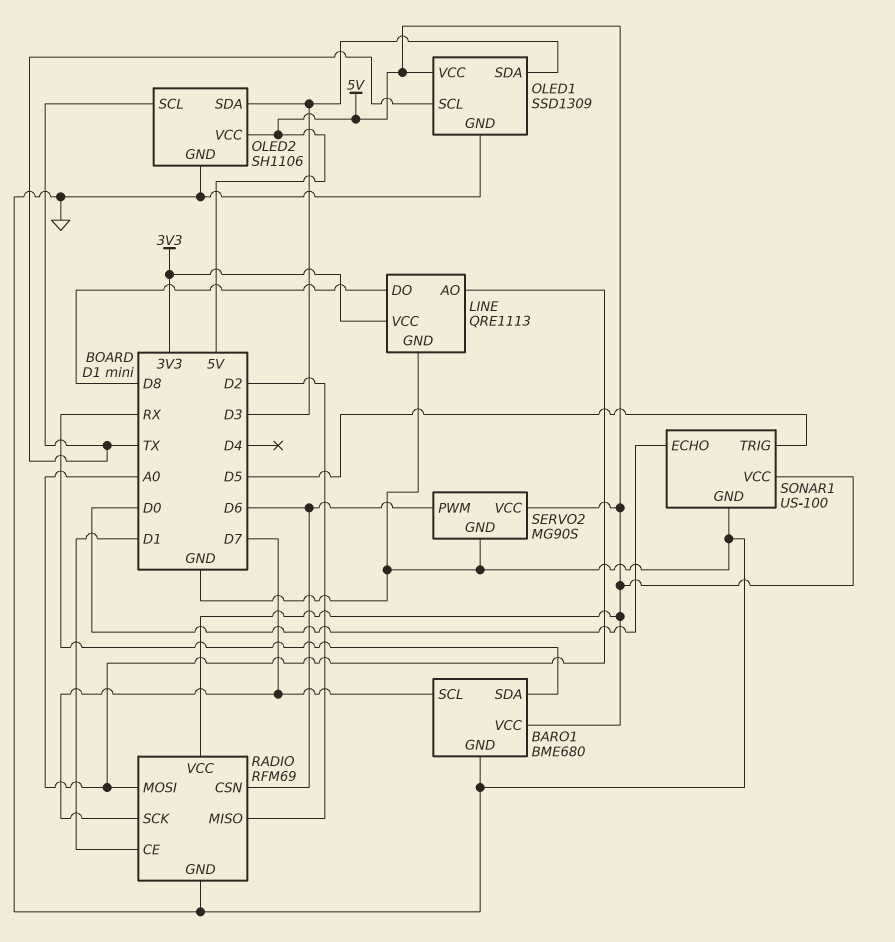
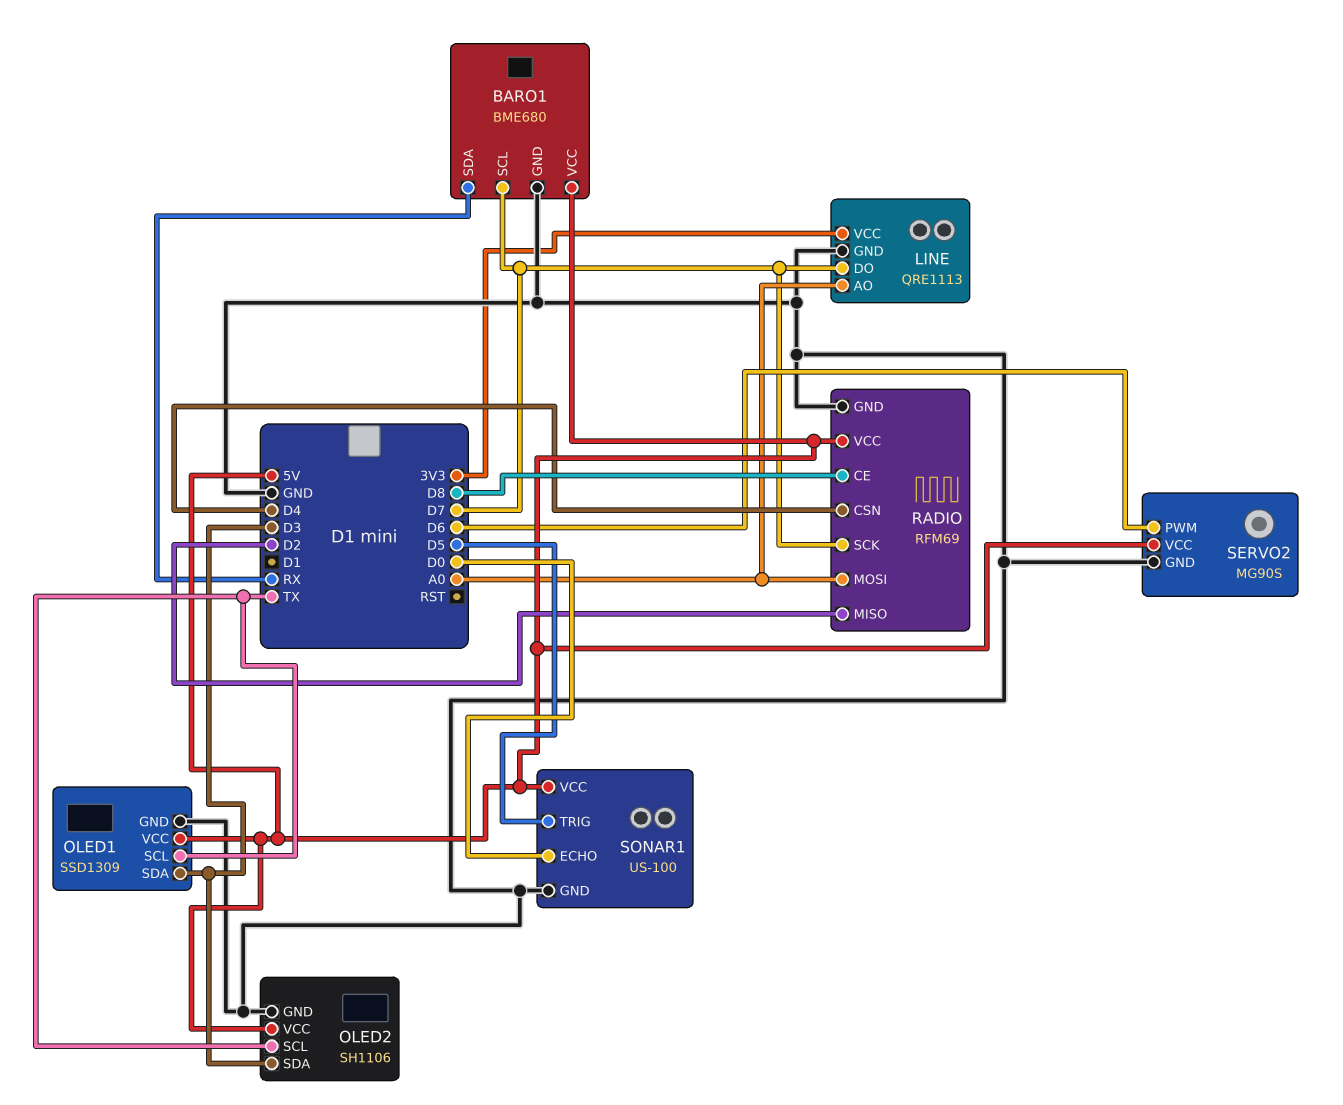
LINE pin DO: D8 -> D7
RADIO pin CE: D1 -> D8
RADIO pin CSN: D6 -> D4

